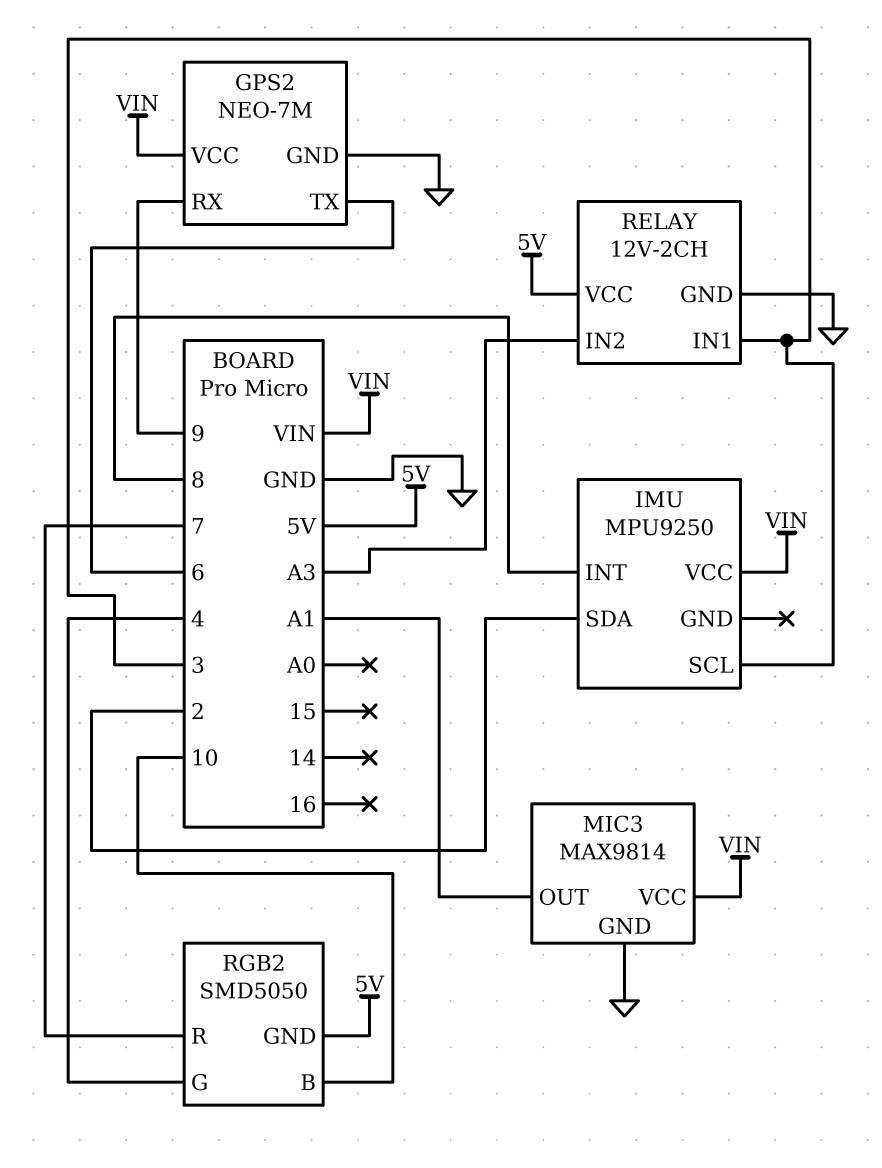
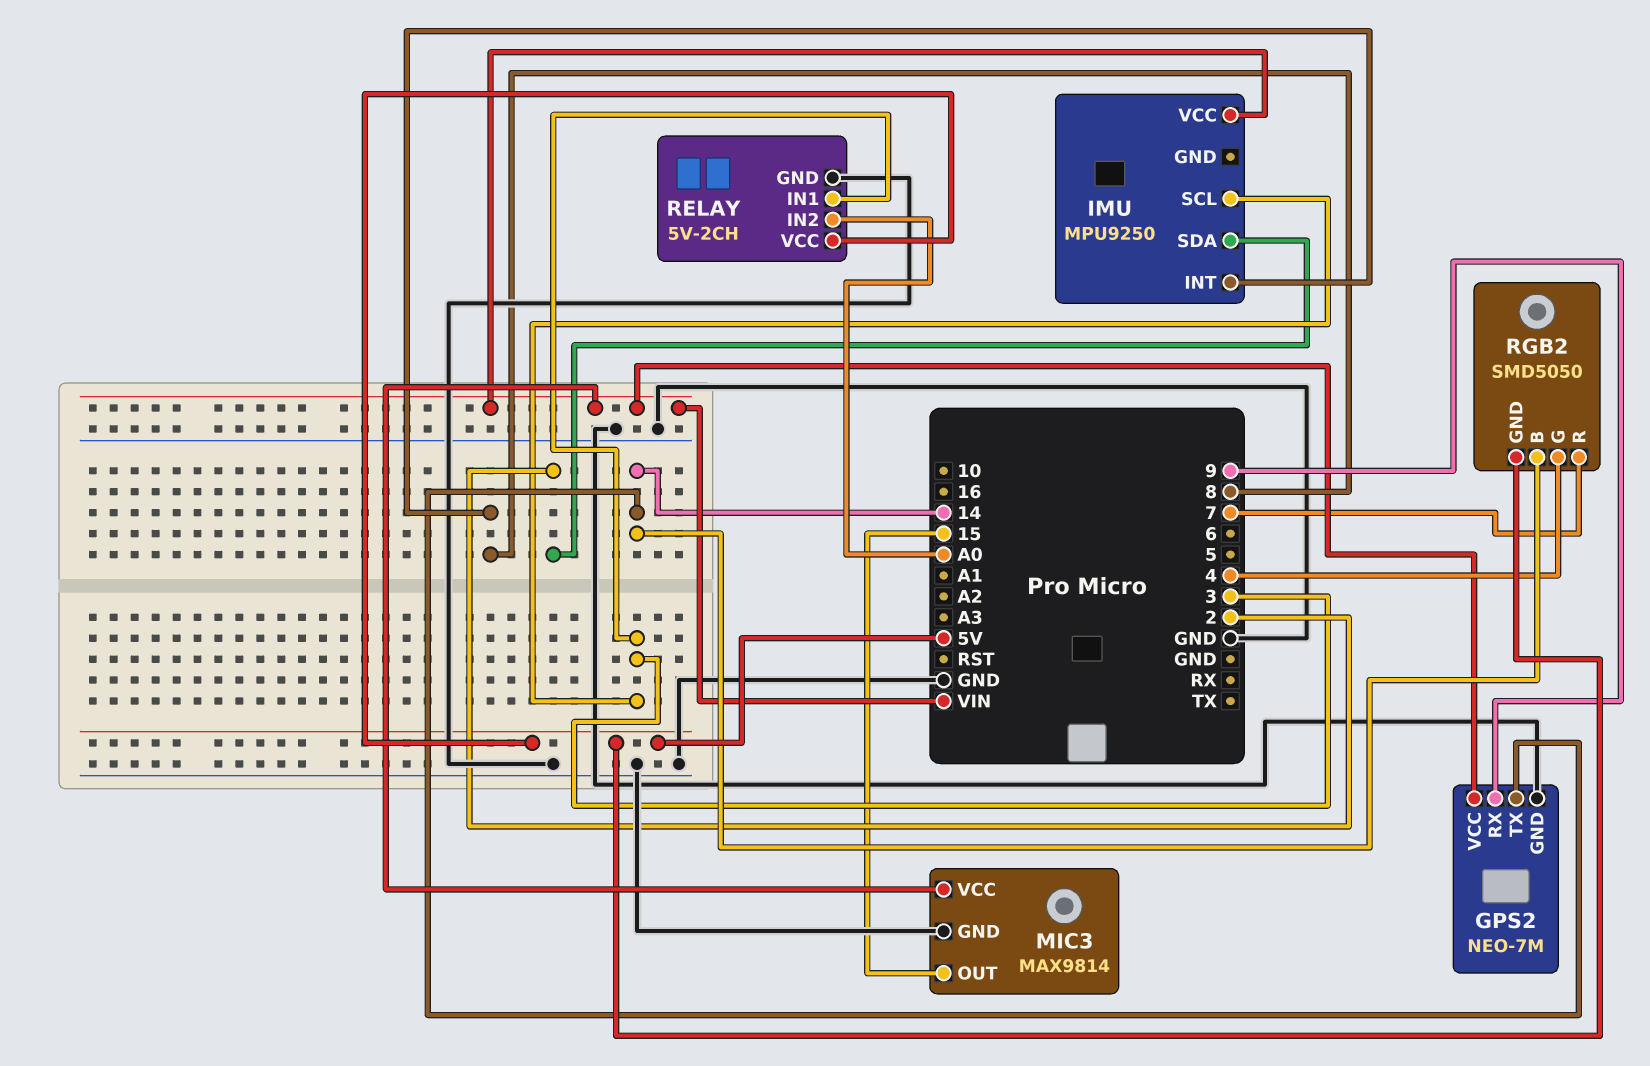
GPS2 pin TX: 6 -> 14
MIC3 pin OUT: A1 -> 15
RELAY: 12V-2CH -> 5V-2CH
RELAY pin IN2: A3 -> A0
RGB2 pin B: 10 -> 14

